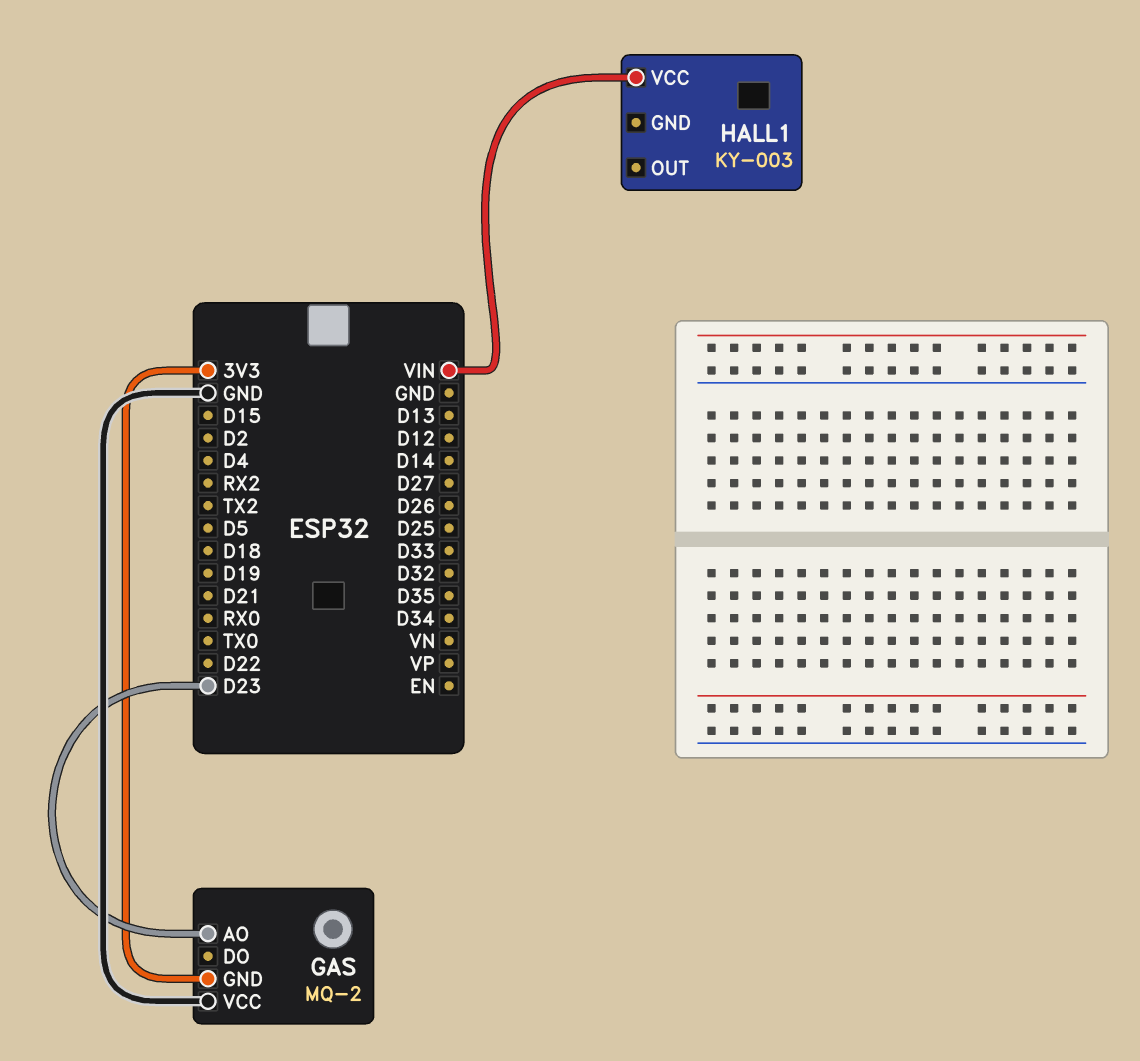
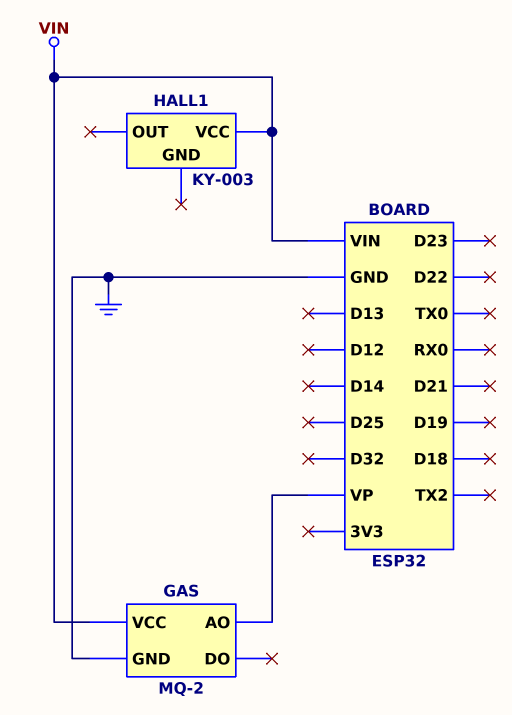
GAS pin AO: D23 -> VP
GAS pin GND: 3V3 -> GND
GAS pin VCC: GND -> VIN

